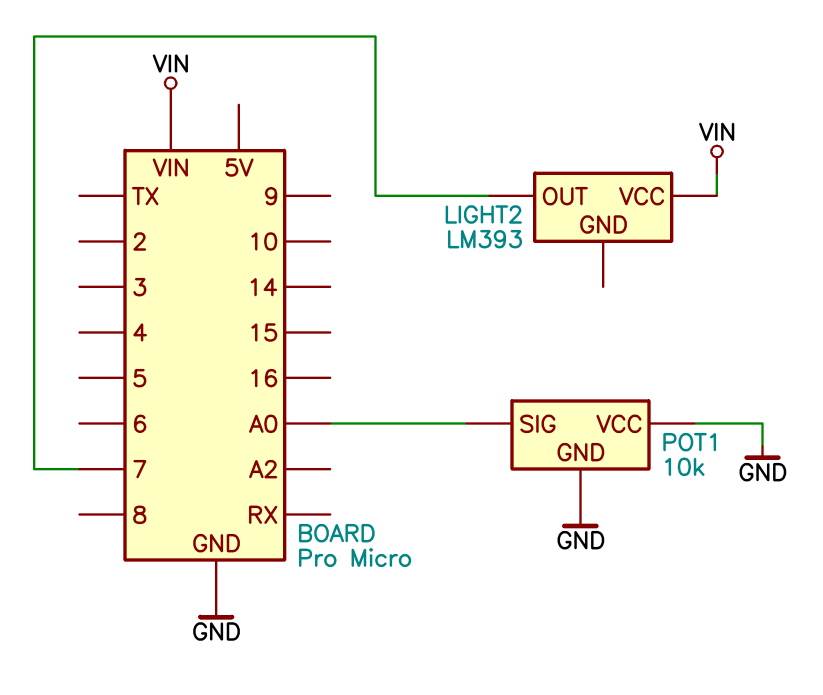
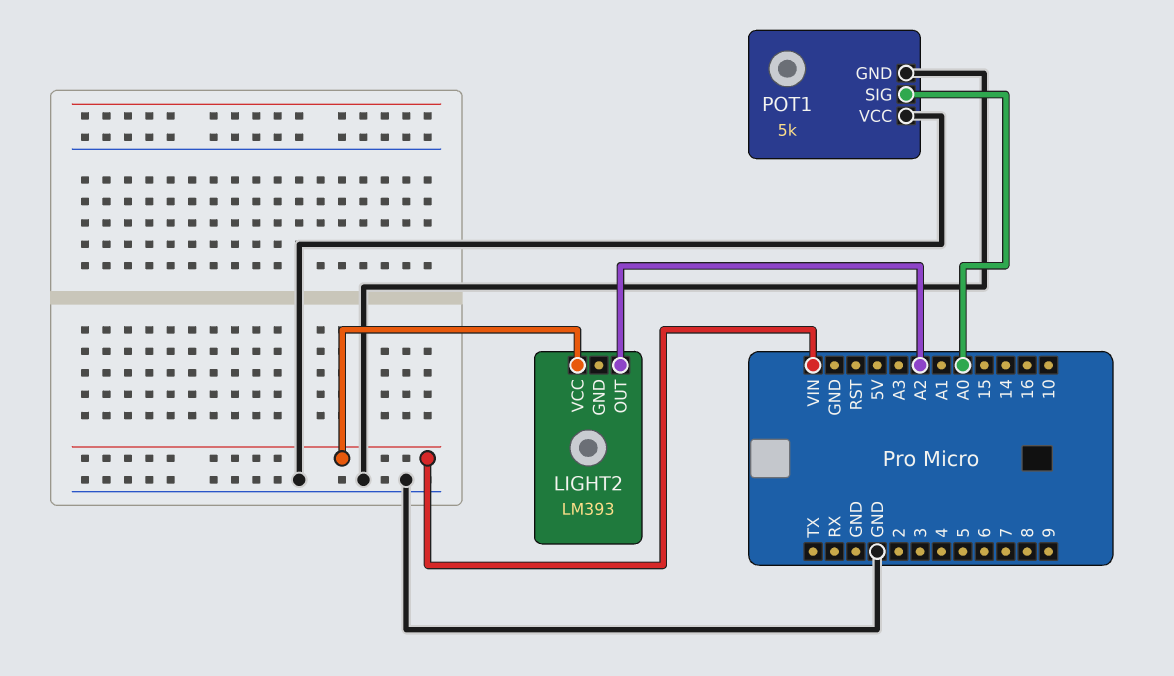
LIGHT2 pin OUT: 7 -> A2
POT1: 10k -> 5k

